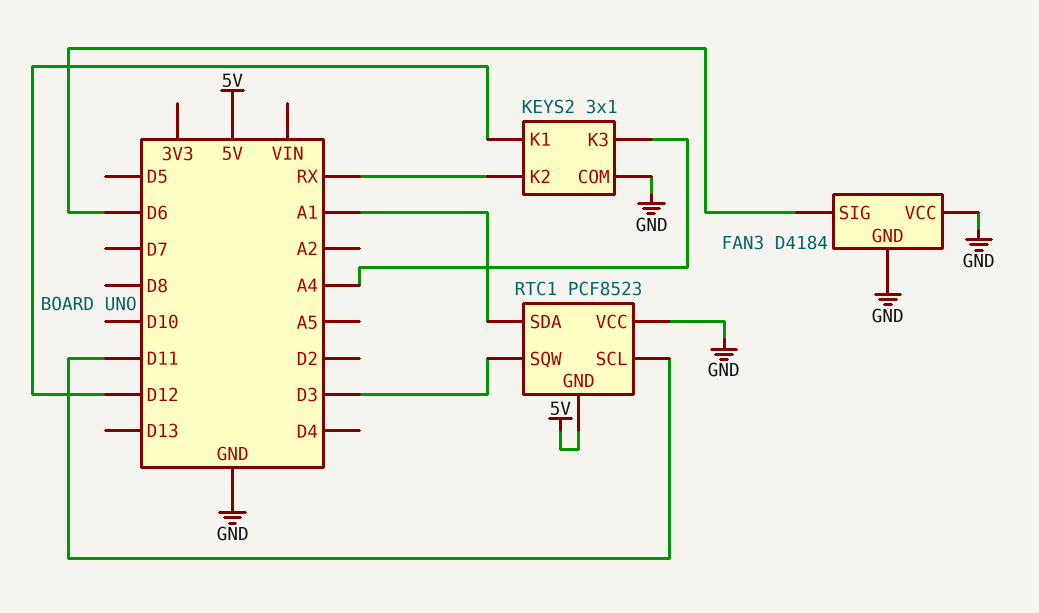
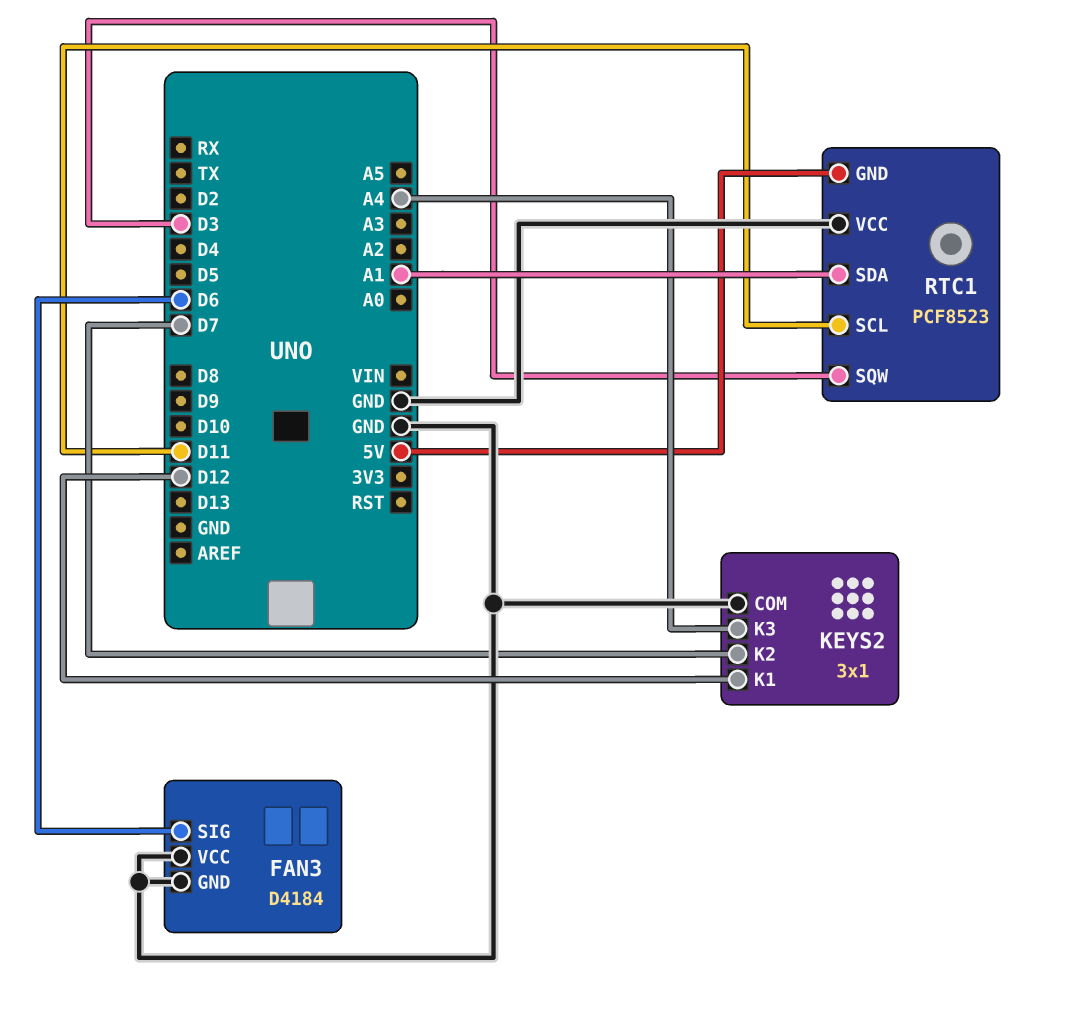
KEYS2 pin K2: RX -> D7

